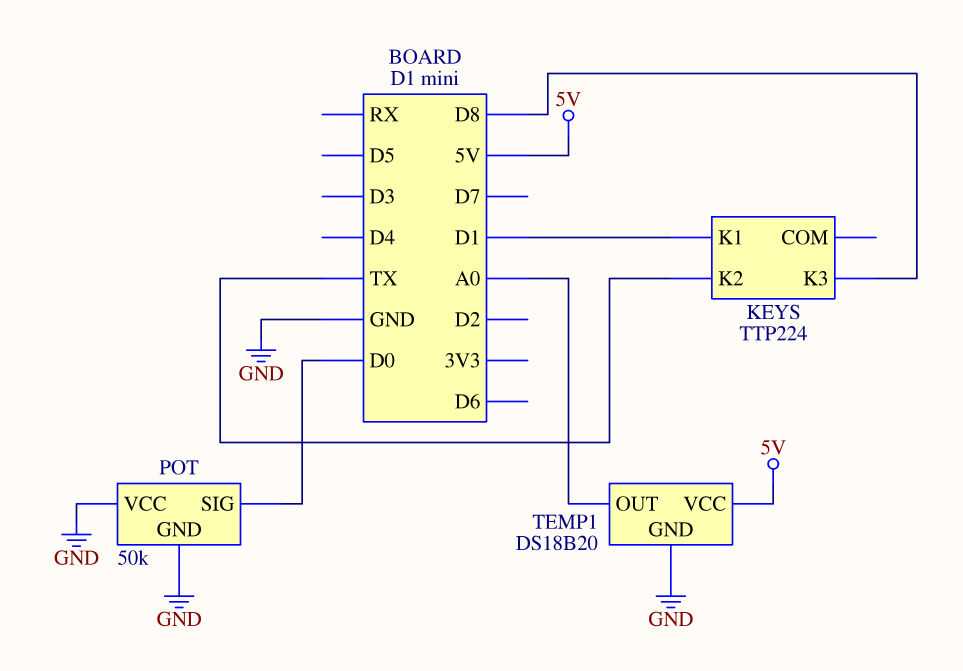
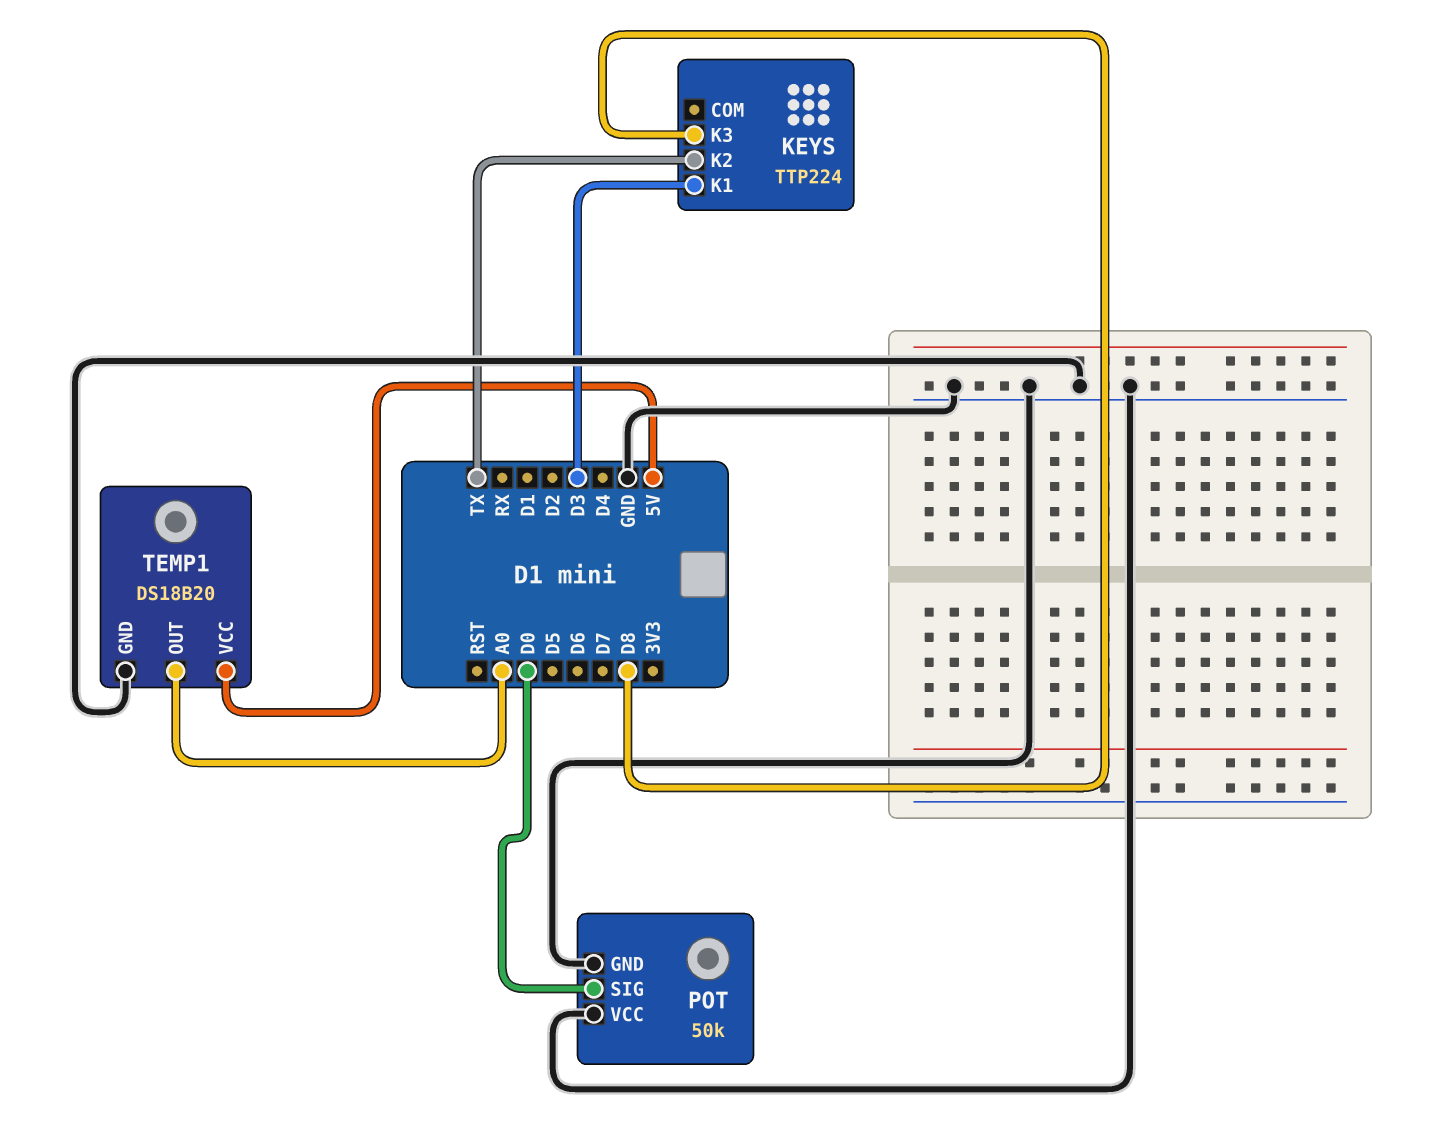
KEYS pin K1: D1 -> D3

